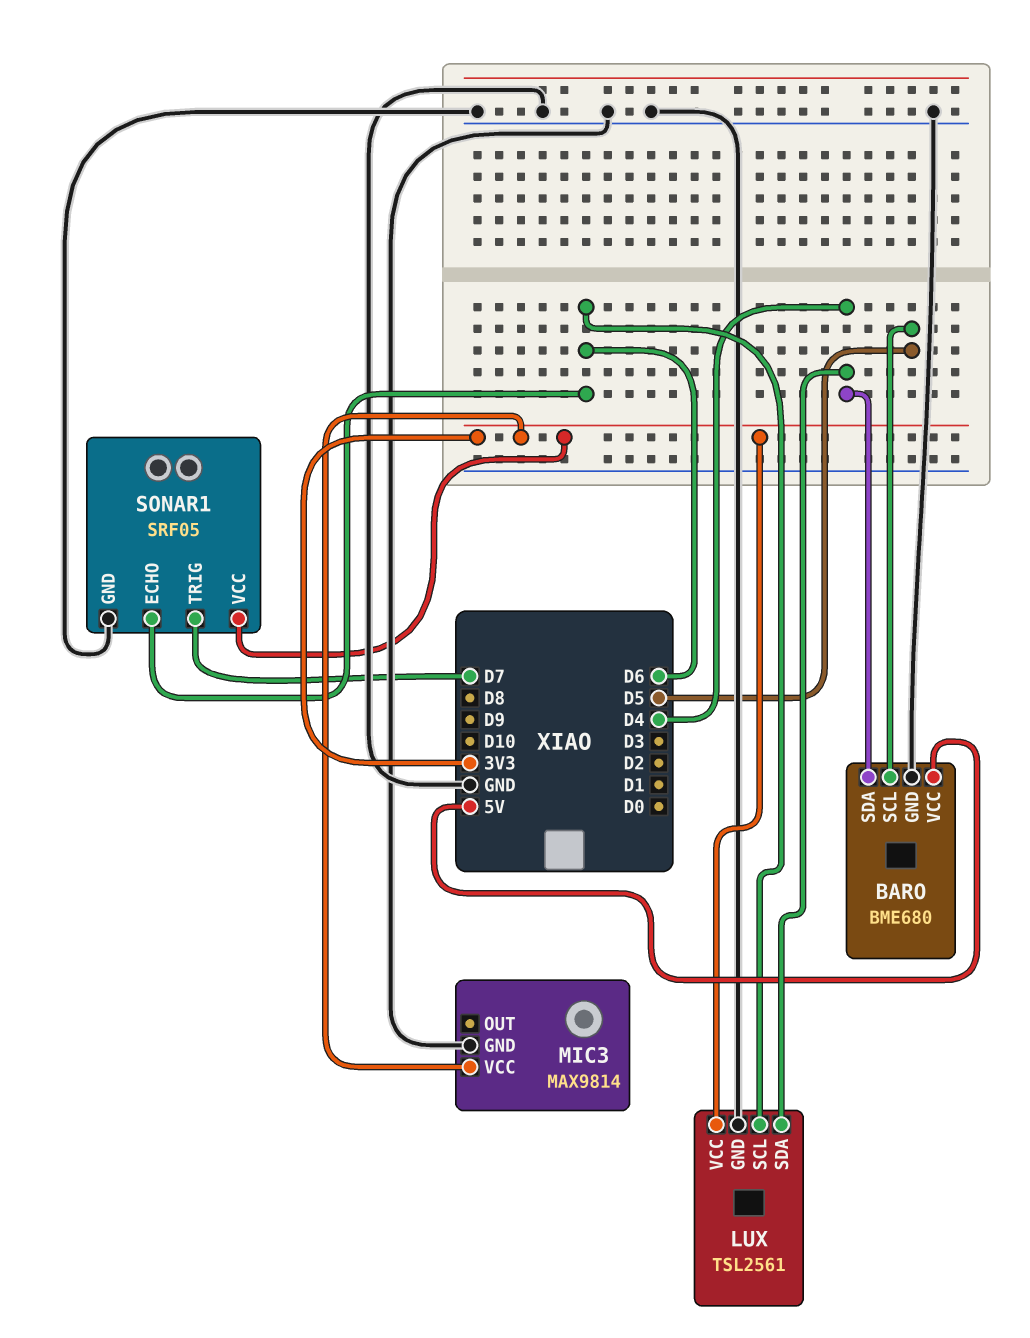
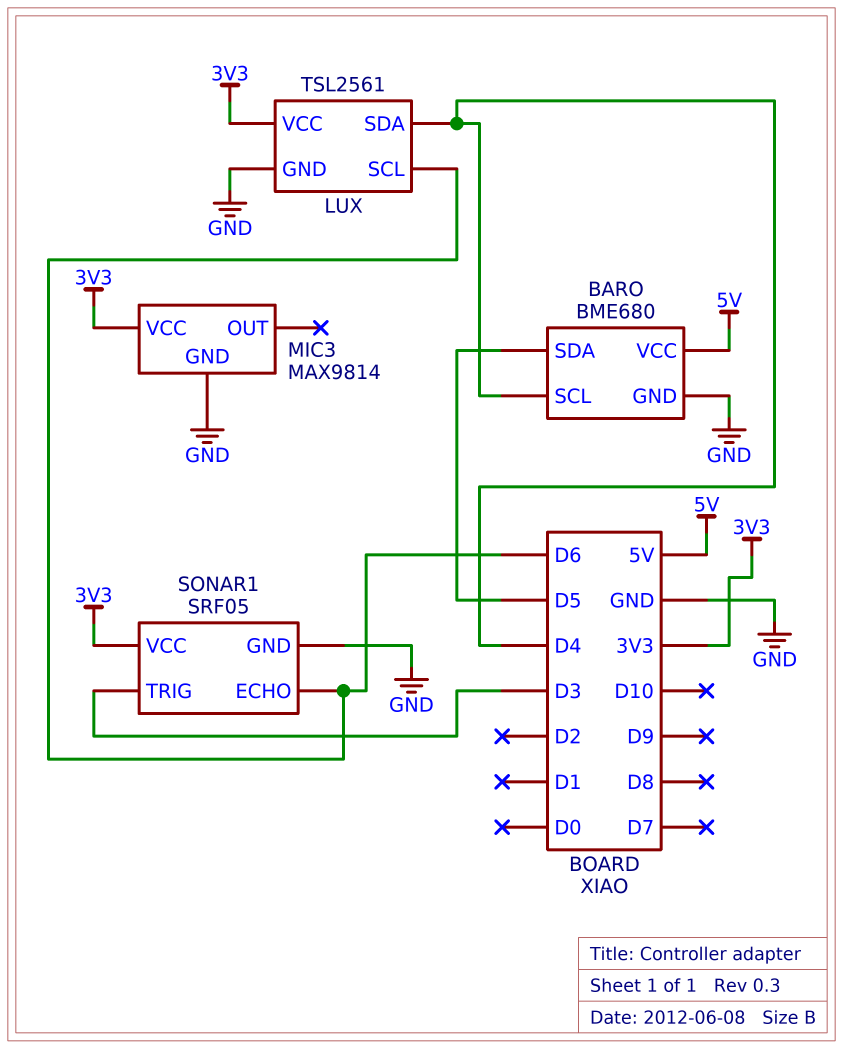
BARO pin SCL: D5 -> D4
BARO pin SDA: D4 -> D5
SONAR1 pin TRIG: D7 -> D3

